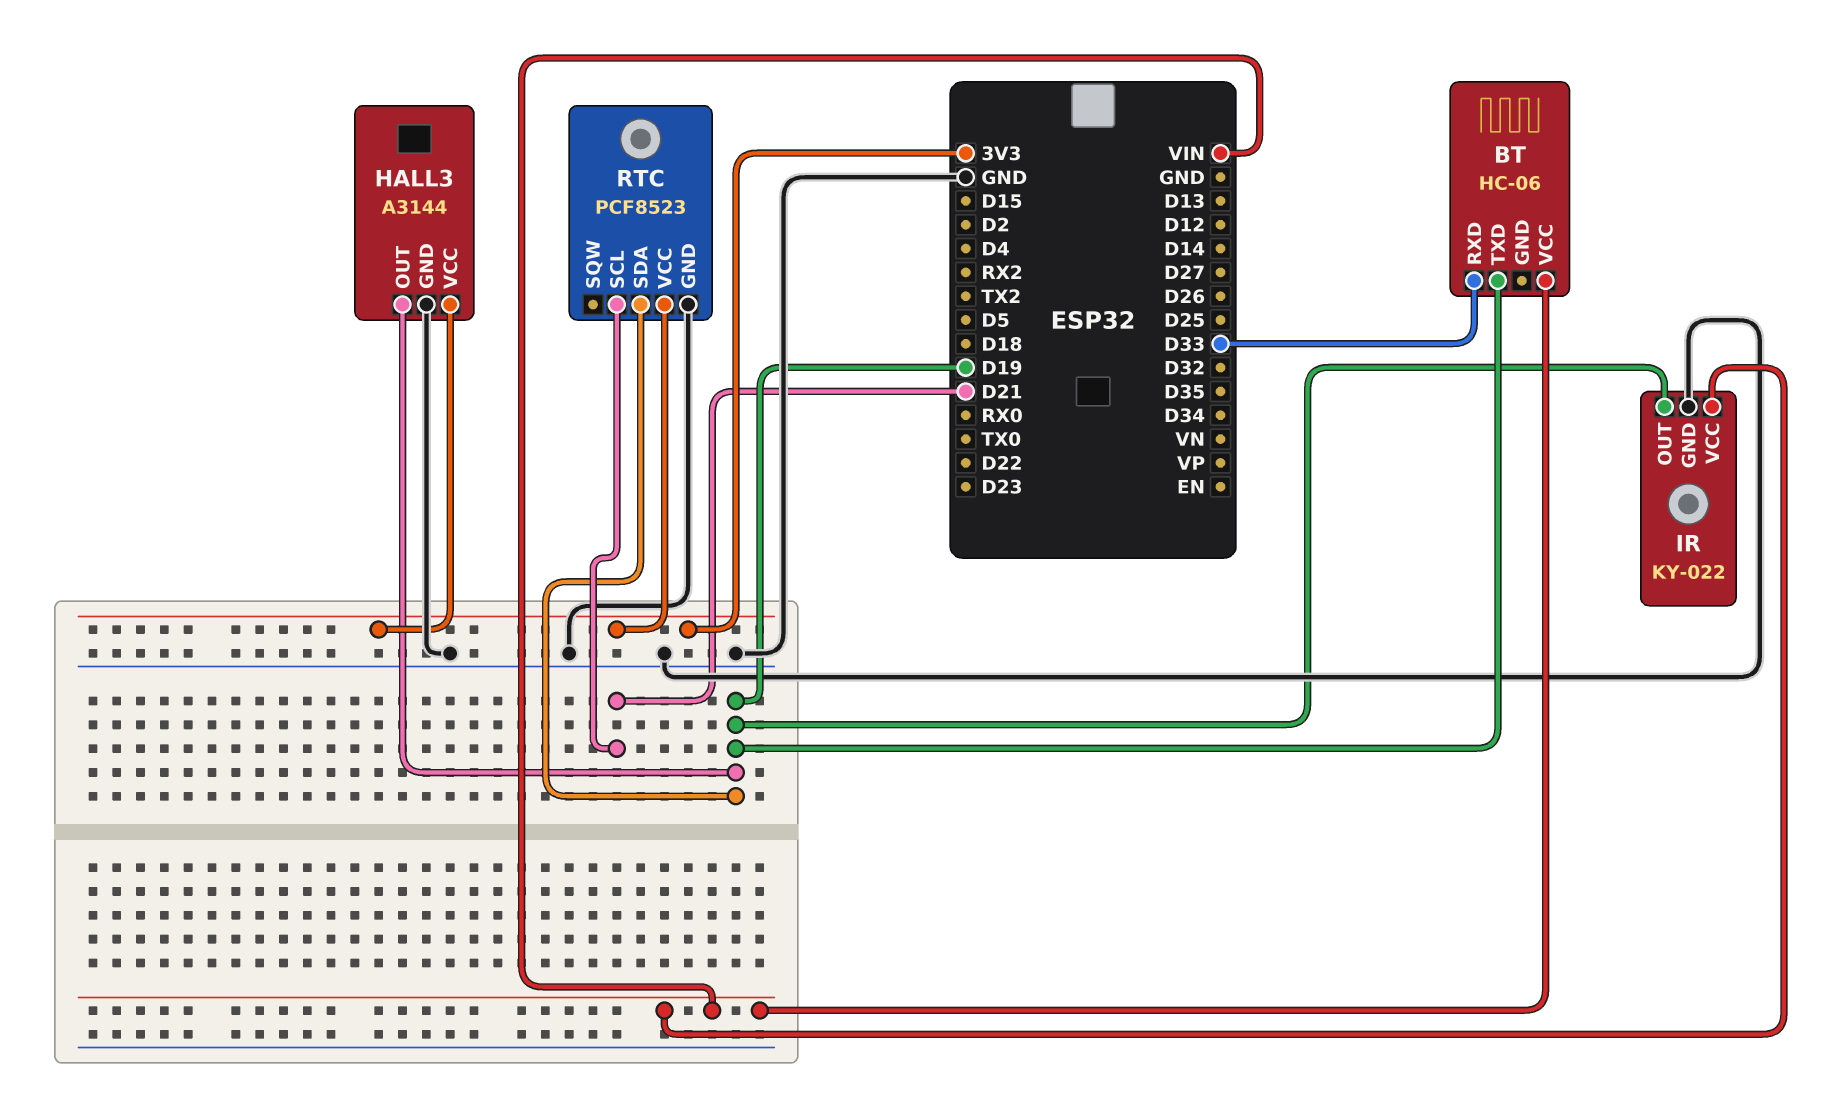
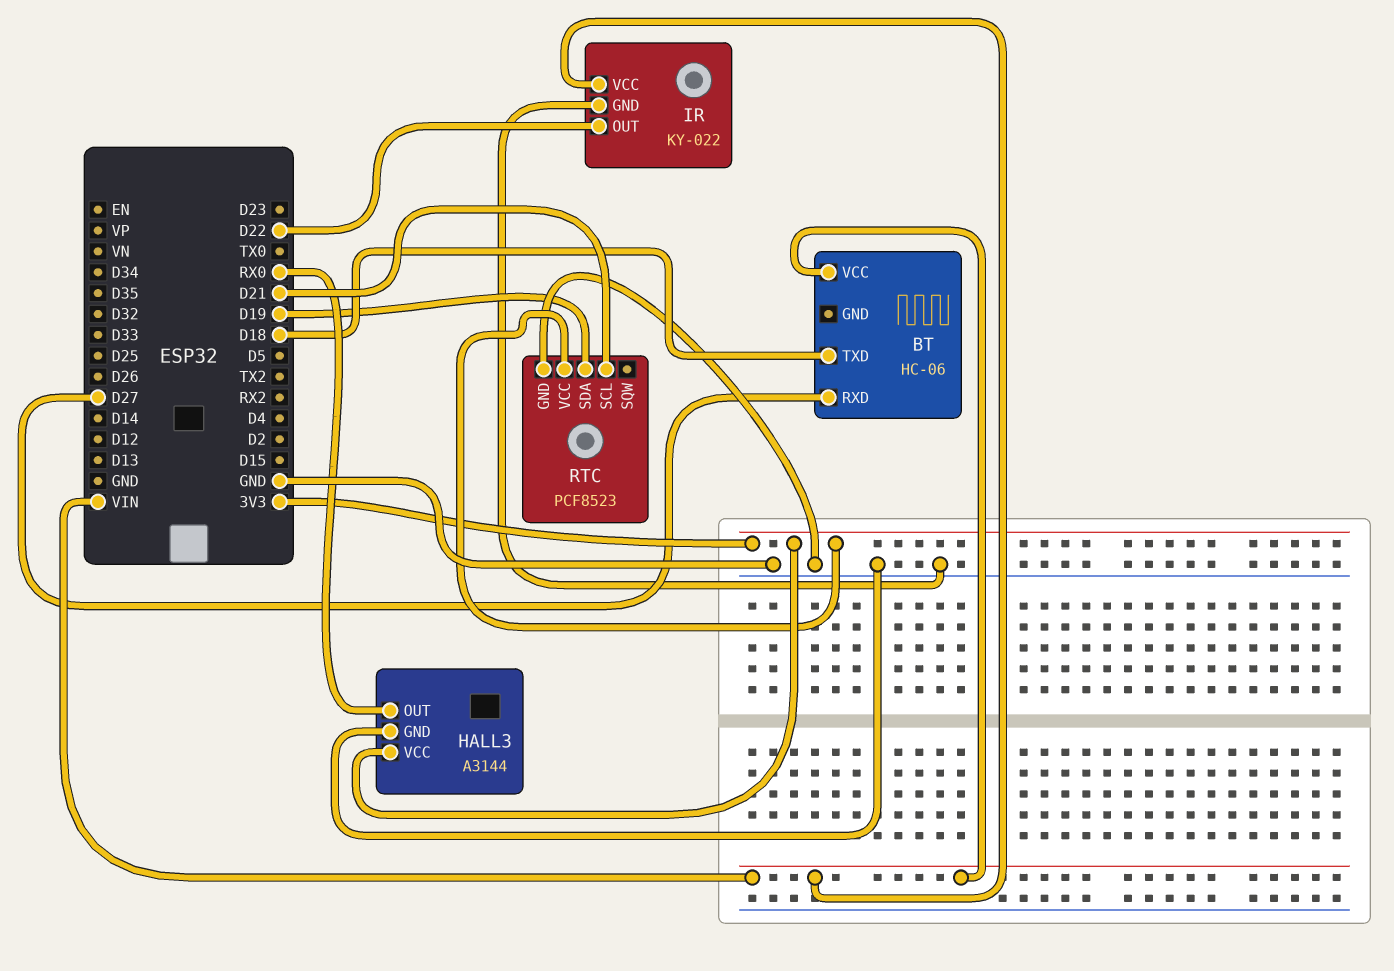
BT pin RXD: D33 -> D27
BT pin TXD: D19 -> D18
HALL3 pin OUT: D19 -> RX0
IR pin OUT: D19 -> D22

